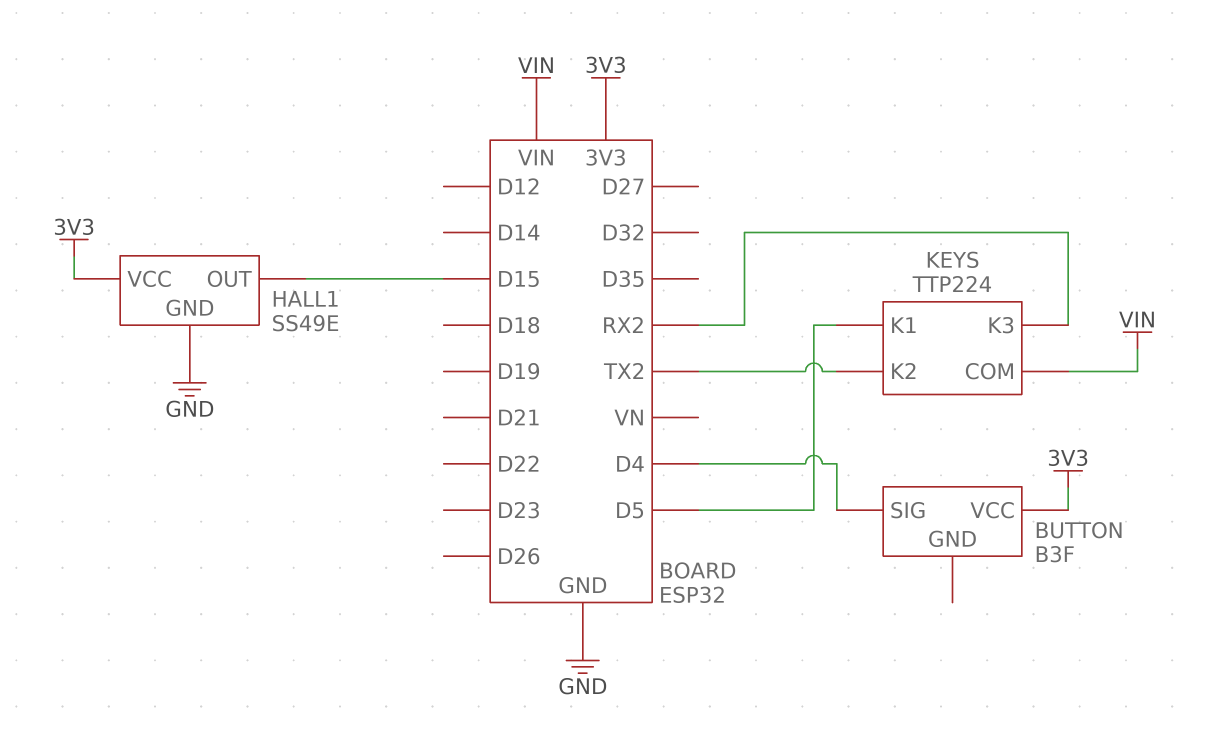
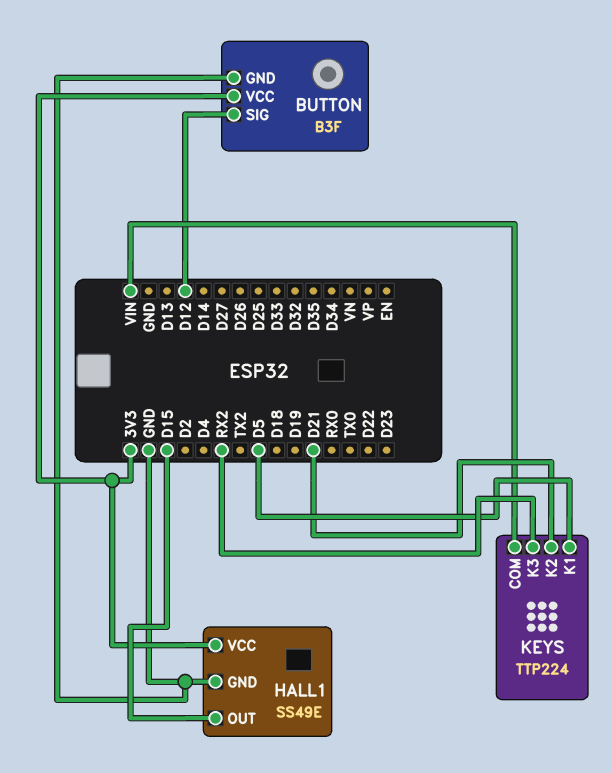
BUTTON pin GND: none -> GND
BUTTON pin SIG: D4 -> D12
KEYS pin K2: TX2 -> D21

